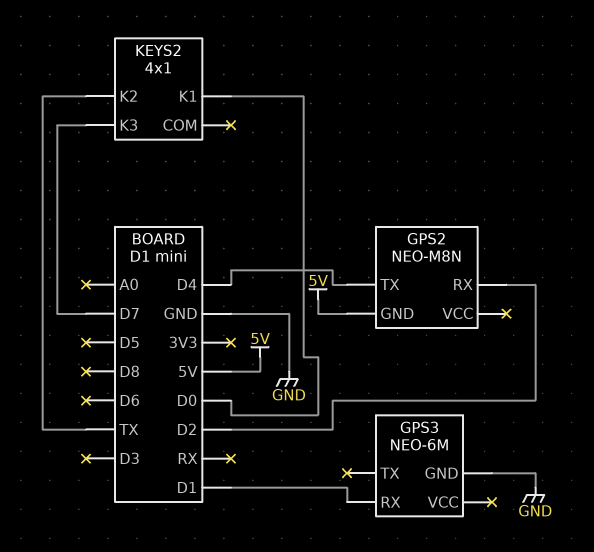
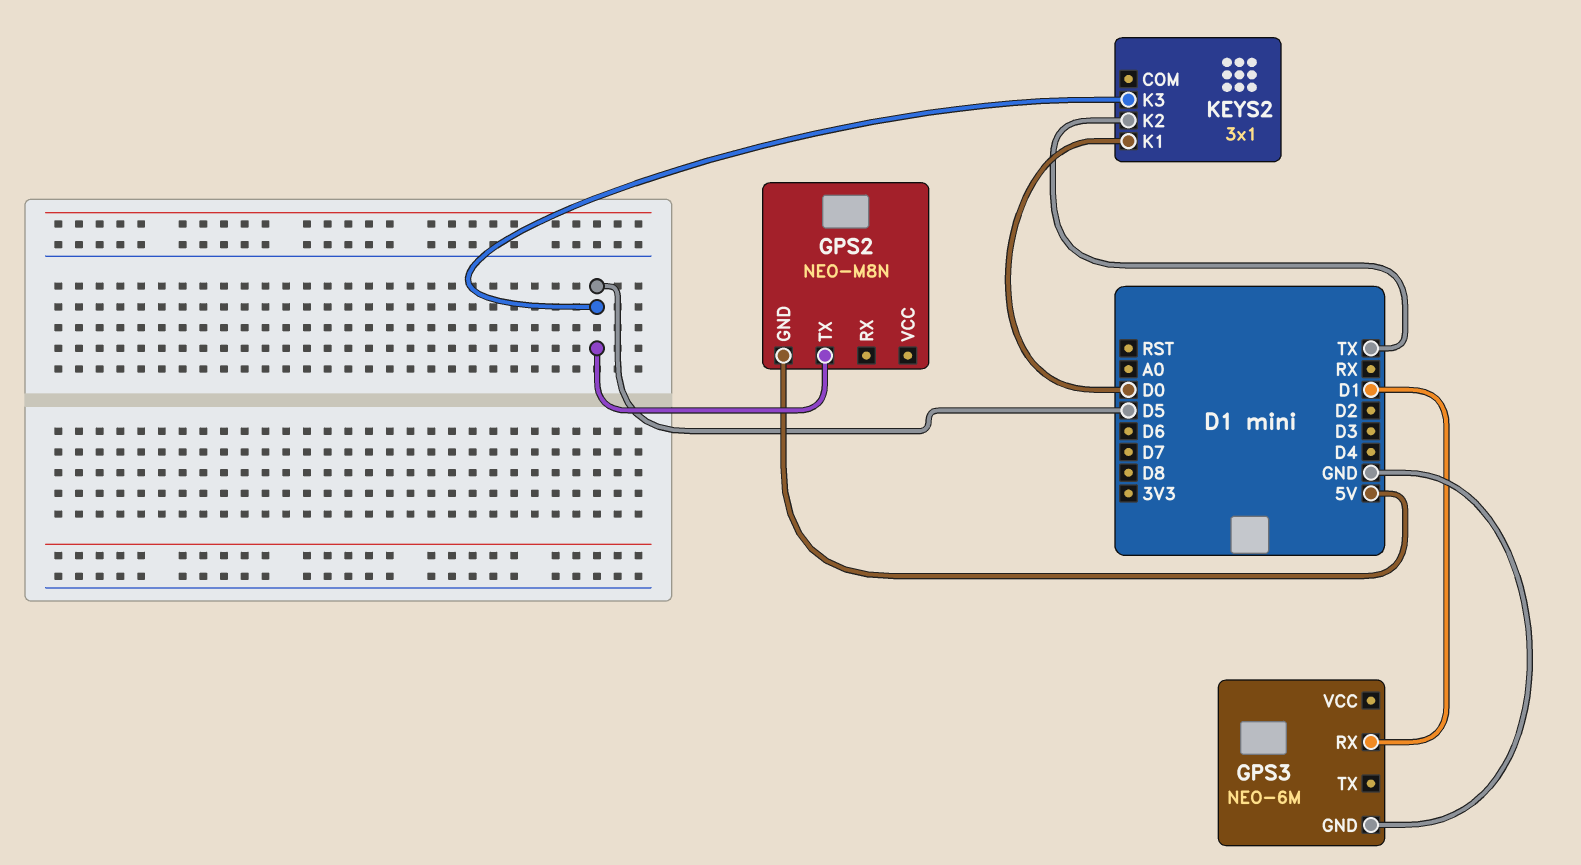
GPS2 pin RX: D2 -> none
GPS2 pin TX: D4 -> D5
KEYS2: 4x1 -> 3x1
KEYS2 pin K3: D7 -> D5

